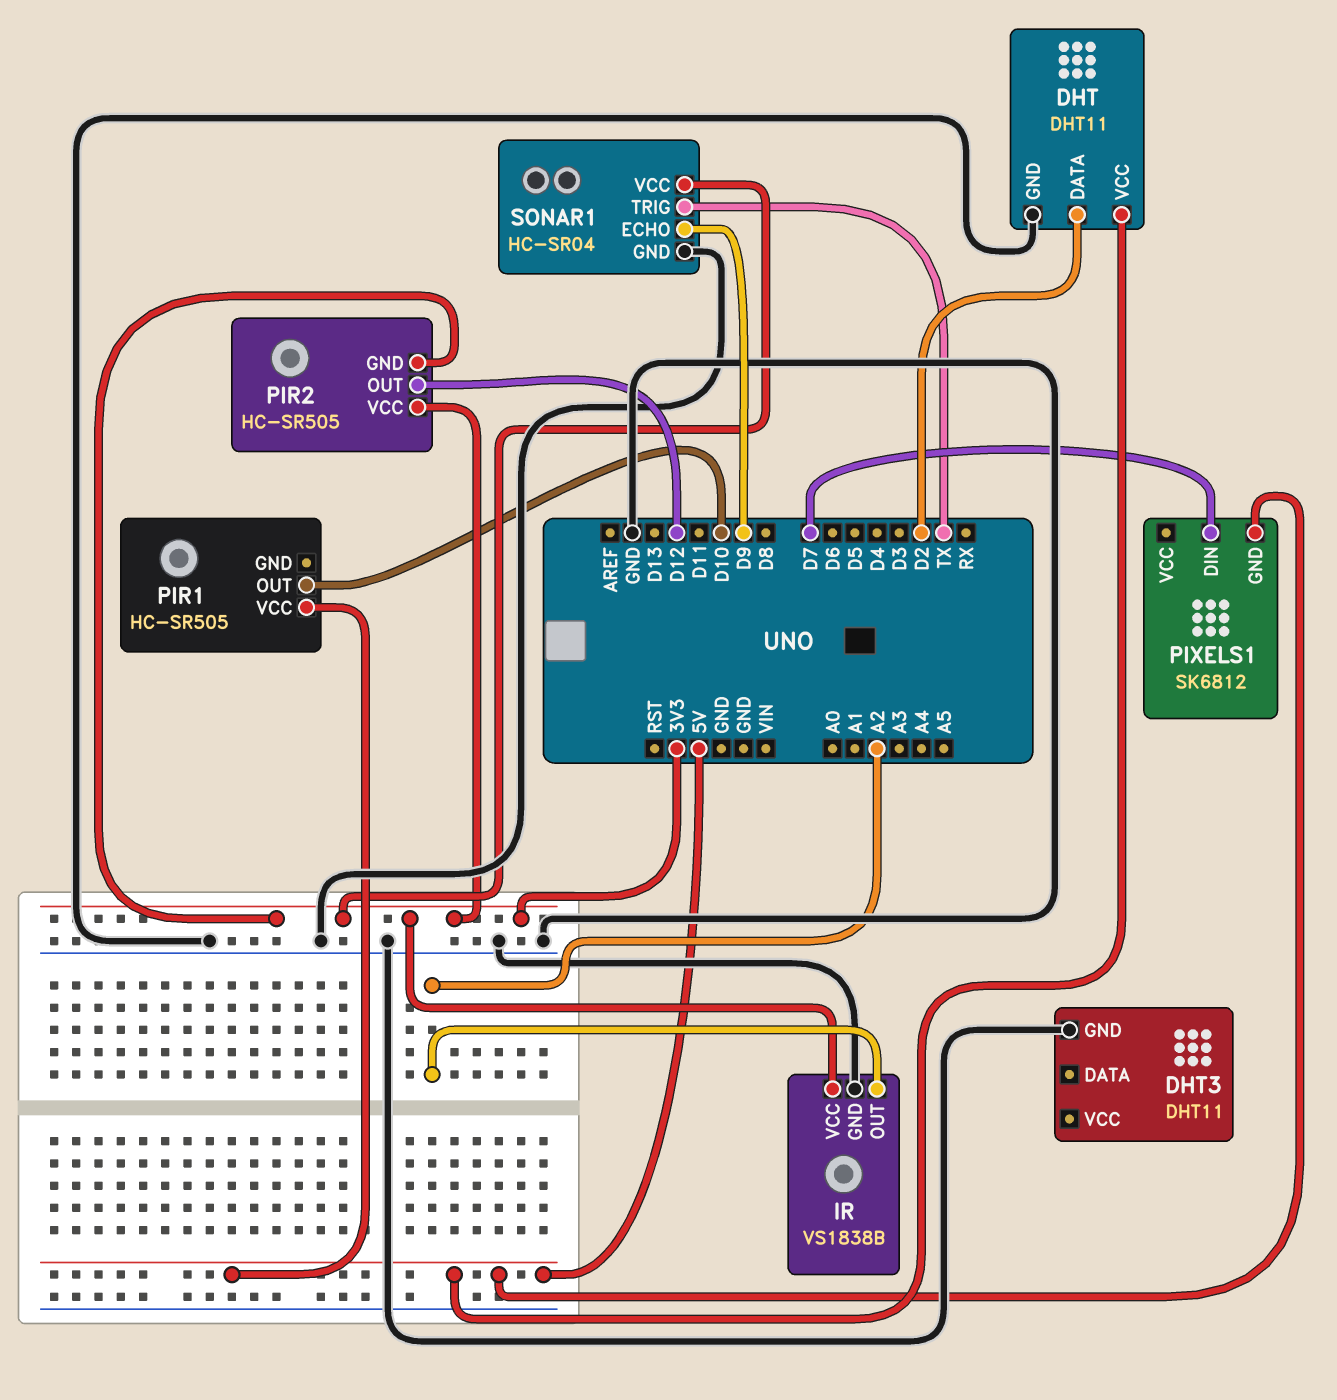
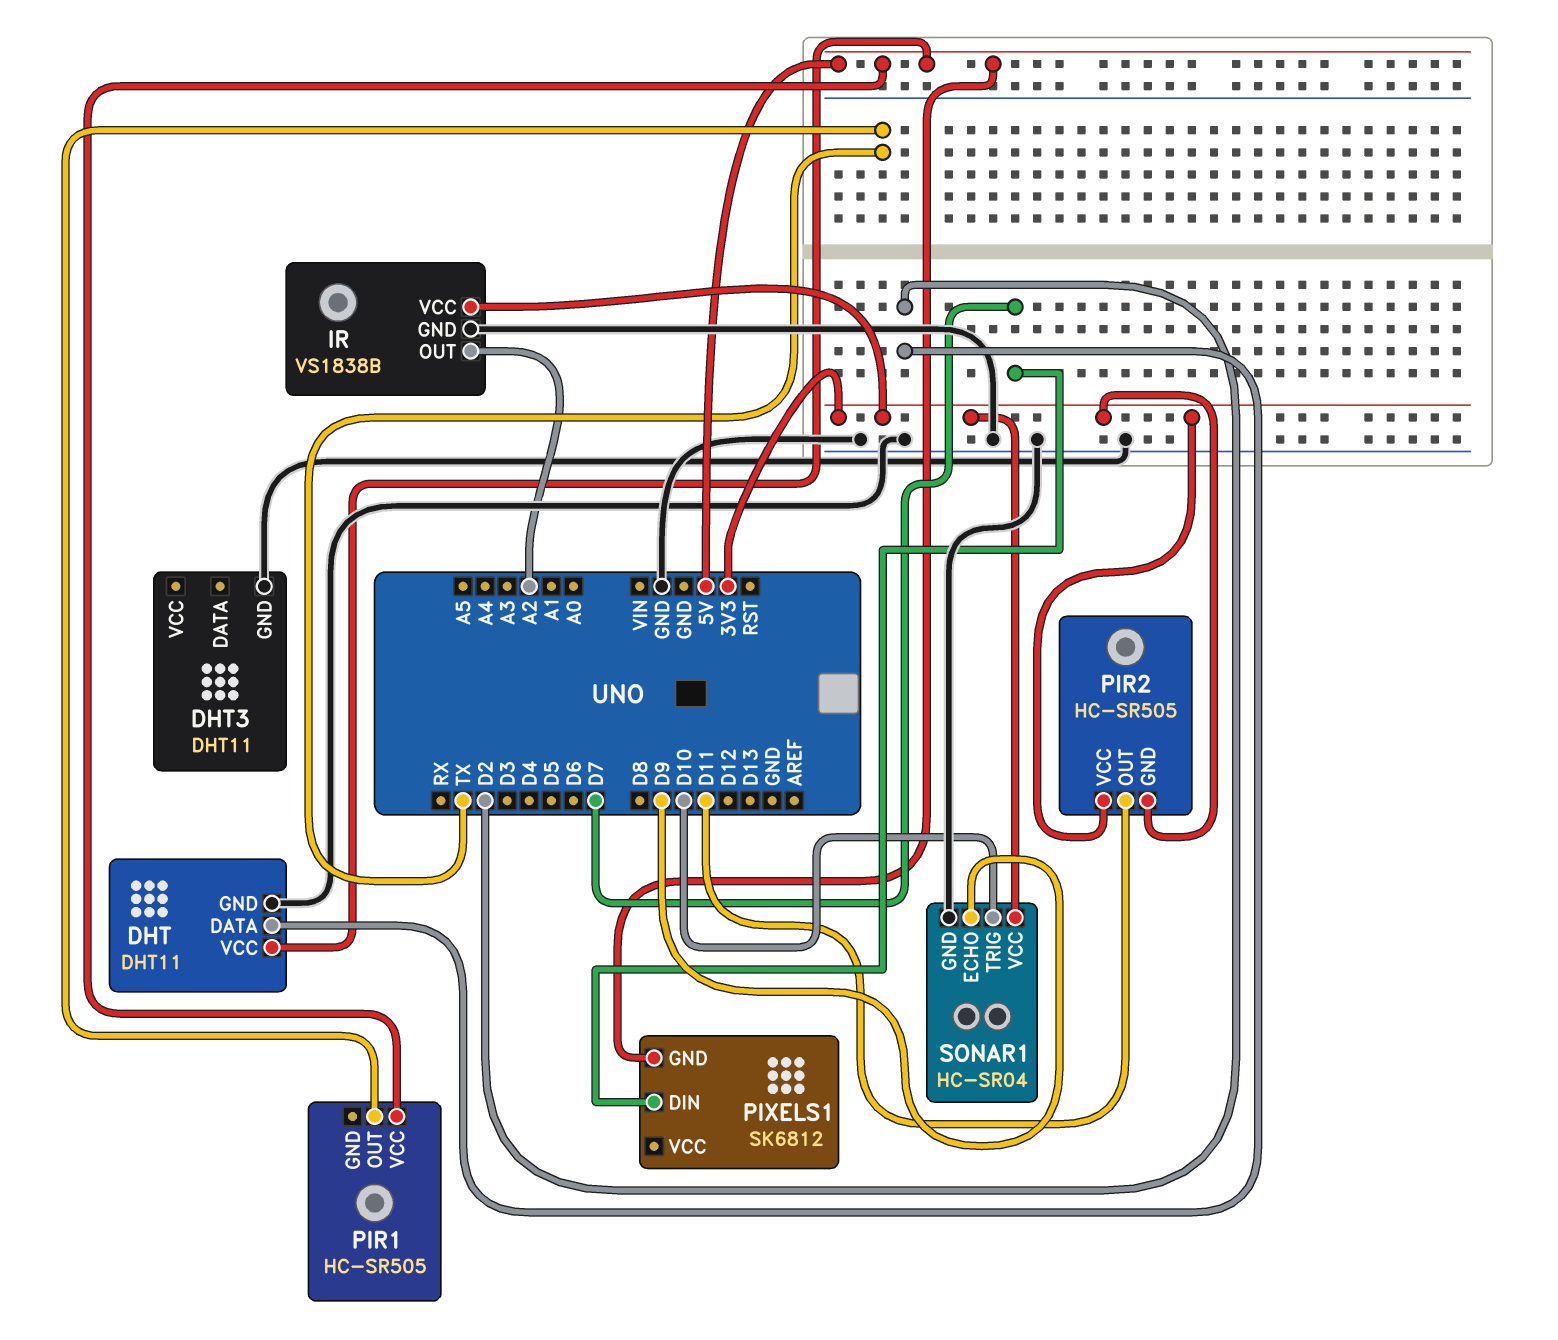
PIR1 pin OUT: D10 -> TX
PIR2 pin OUT: D12 -> D11
SONAR1 pin TRIG: TX -> D10

